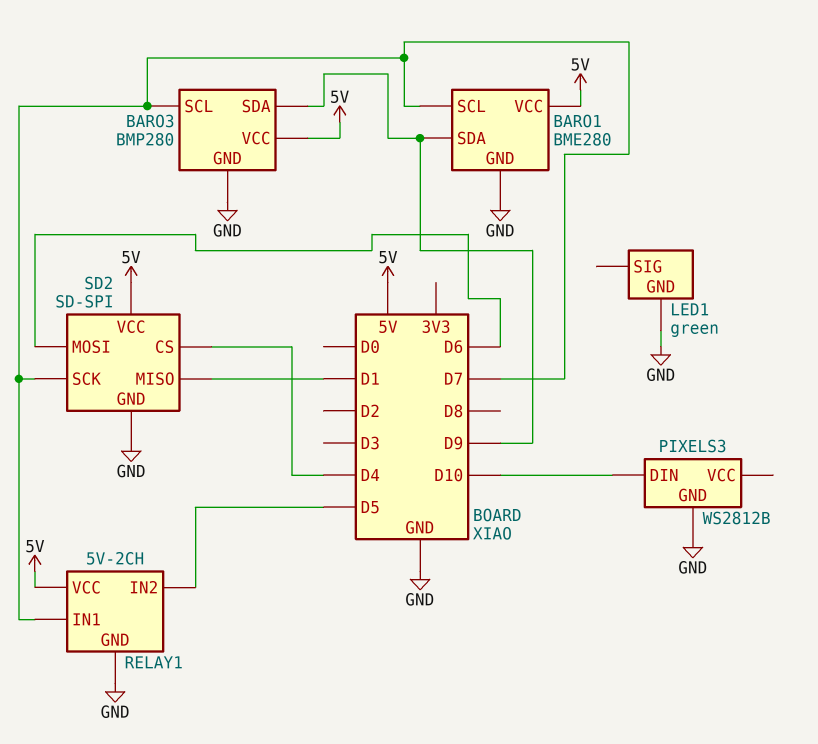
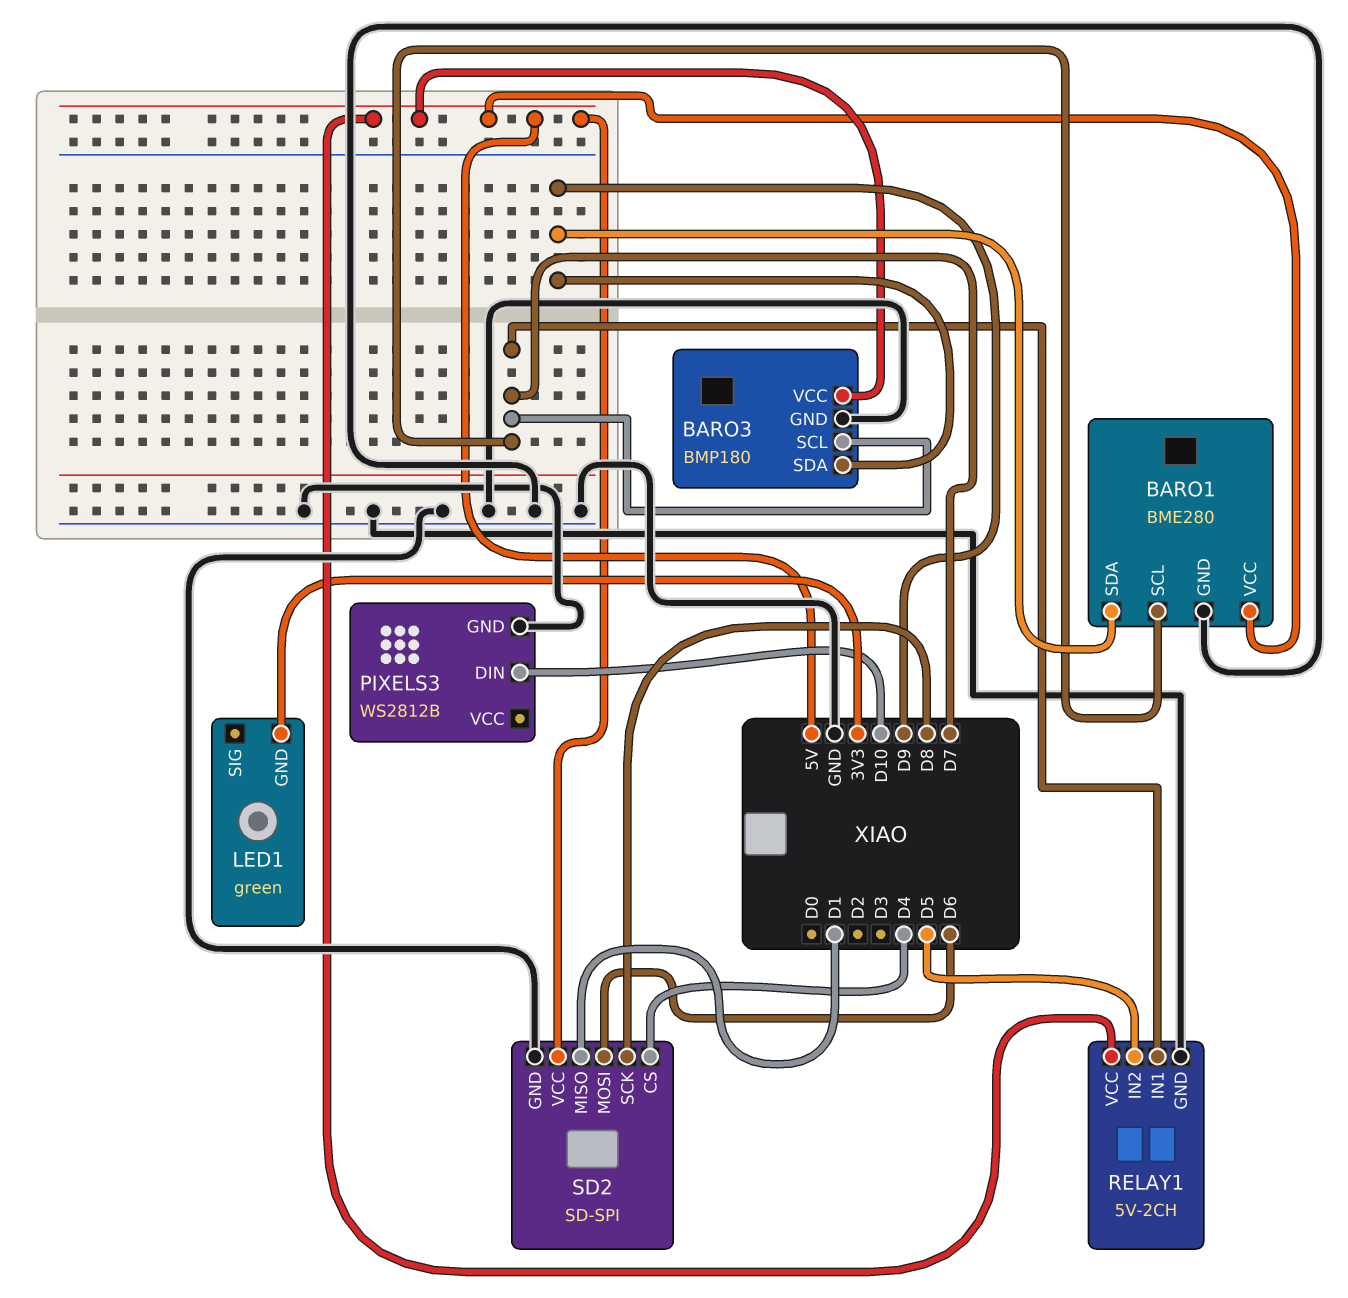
BARO3: BMP280 -> BMP180
LED1 pin GND: GND -> 3V3
SD2 pin SCK: D7 -> D8

